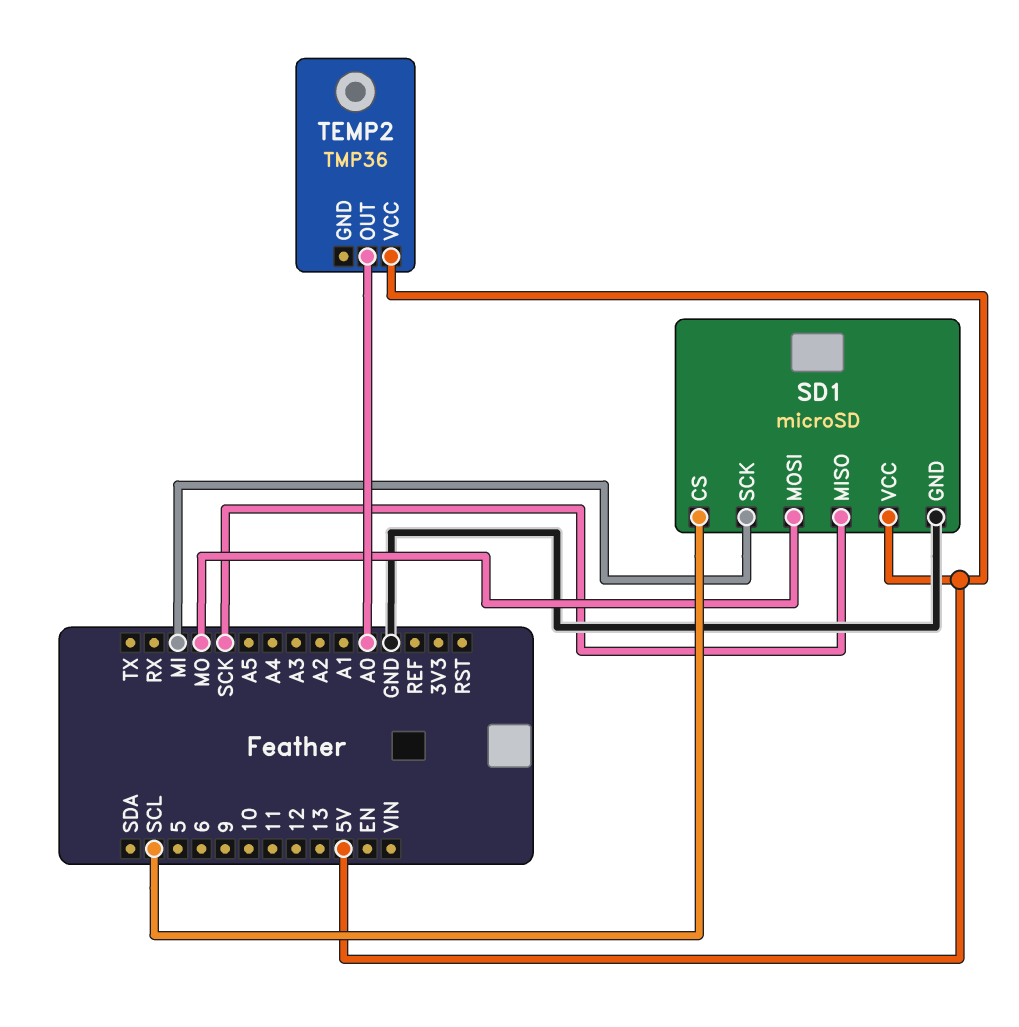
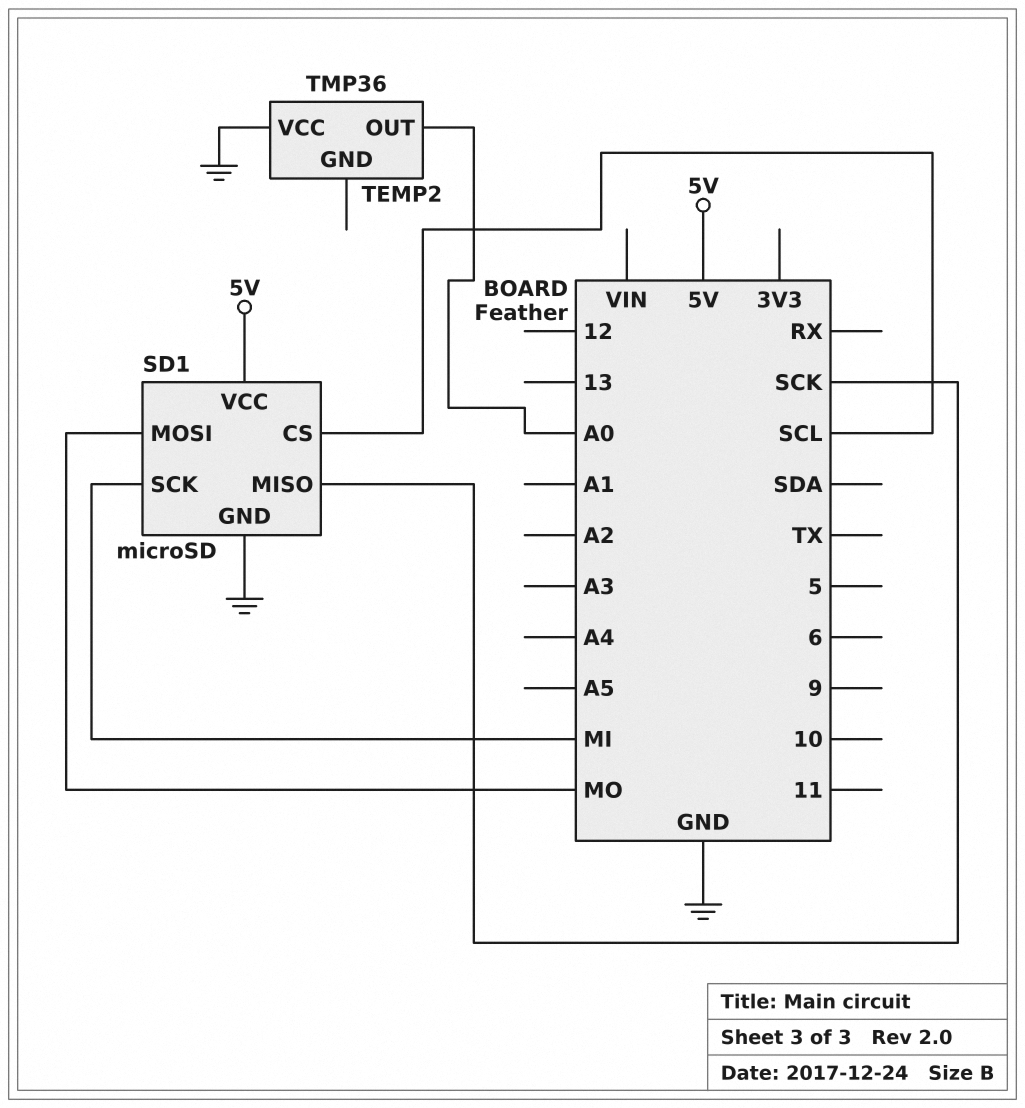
TEMP2 pin VCC: 5V -> GND

